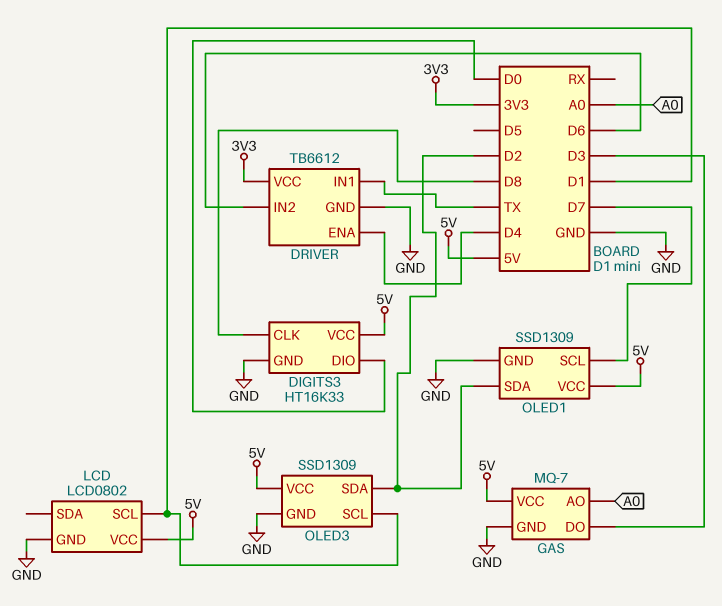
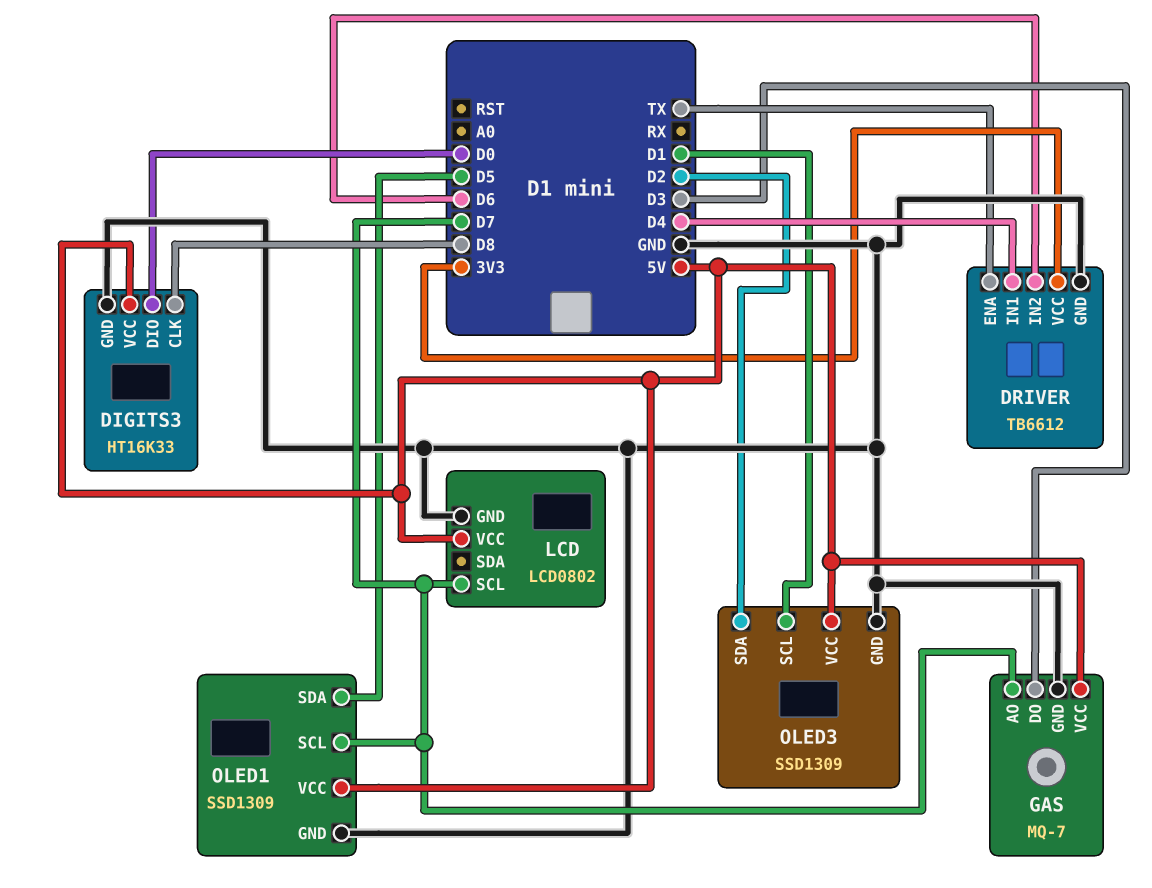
DRIVER pin ENA: D4 -> TX
DRIVER pin IN1: TX -> D4
GAS pin AO: A0 -> D7
LCD pin SCL: D1 -> D7
OLED1 pin SDA: D2 -> D5

